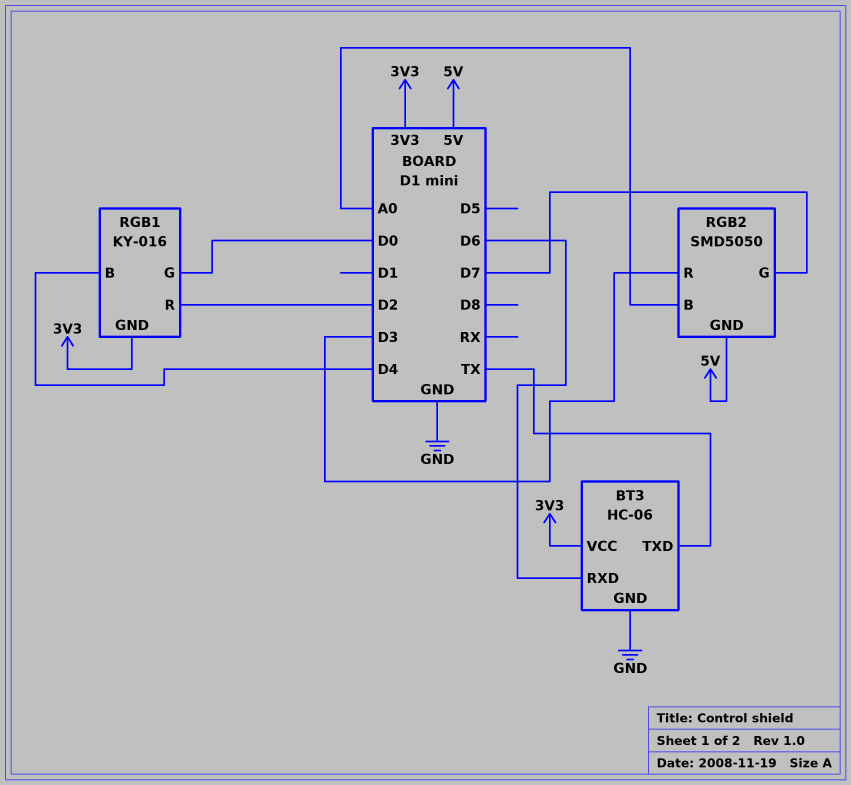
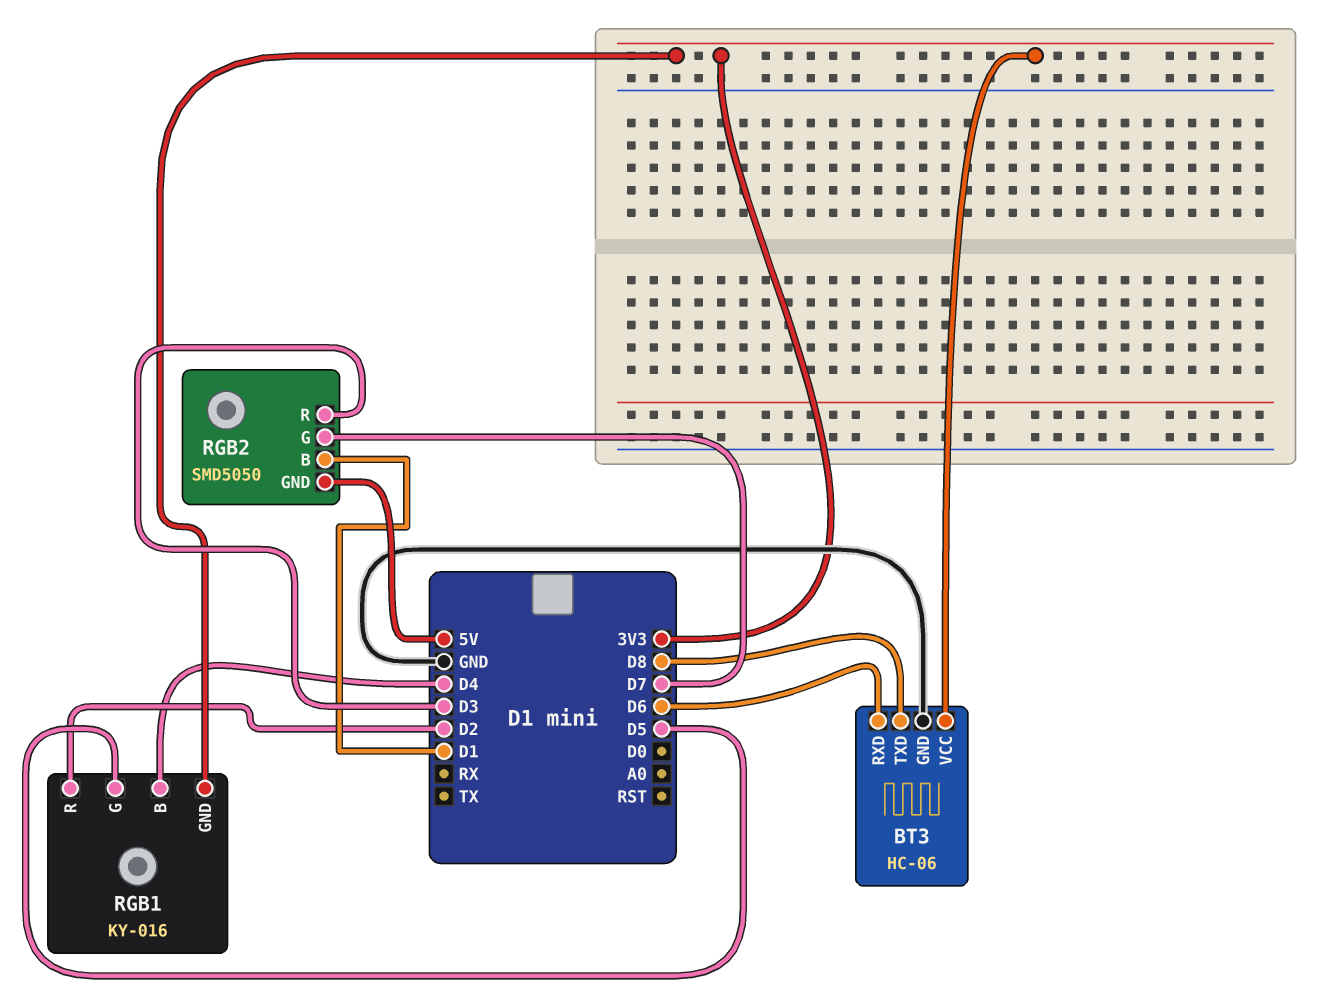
BT3 pin TXD: TX -> D8
RGB1 pin G: D0 -> D5
RGB2 pin B: A0 -> D1

